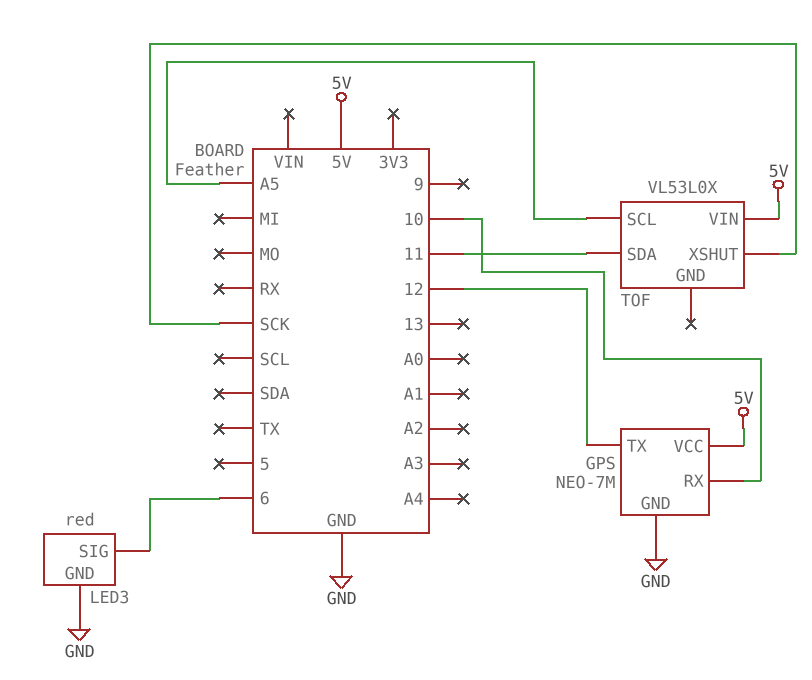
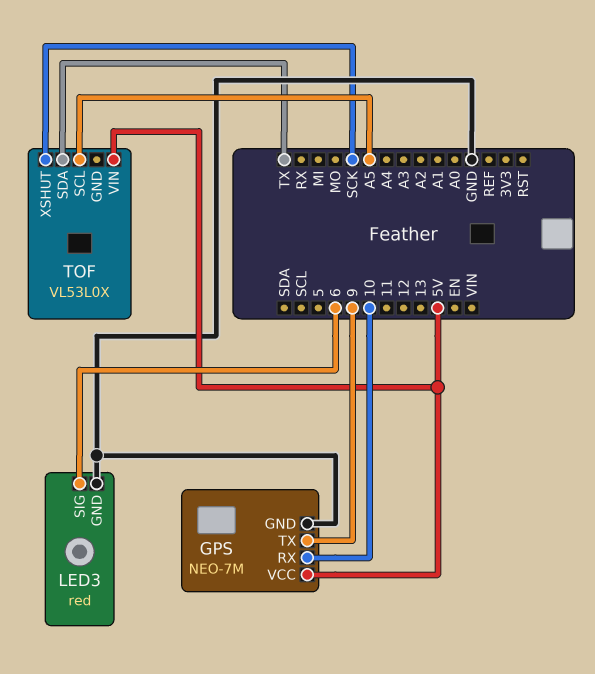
GPS pin TX: 12 -> 9
TOF pin SDA: 11 -> TX

